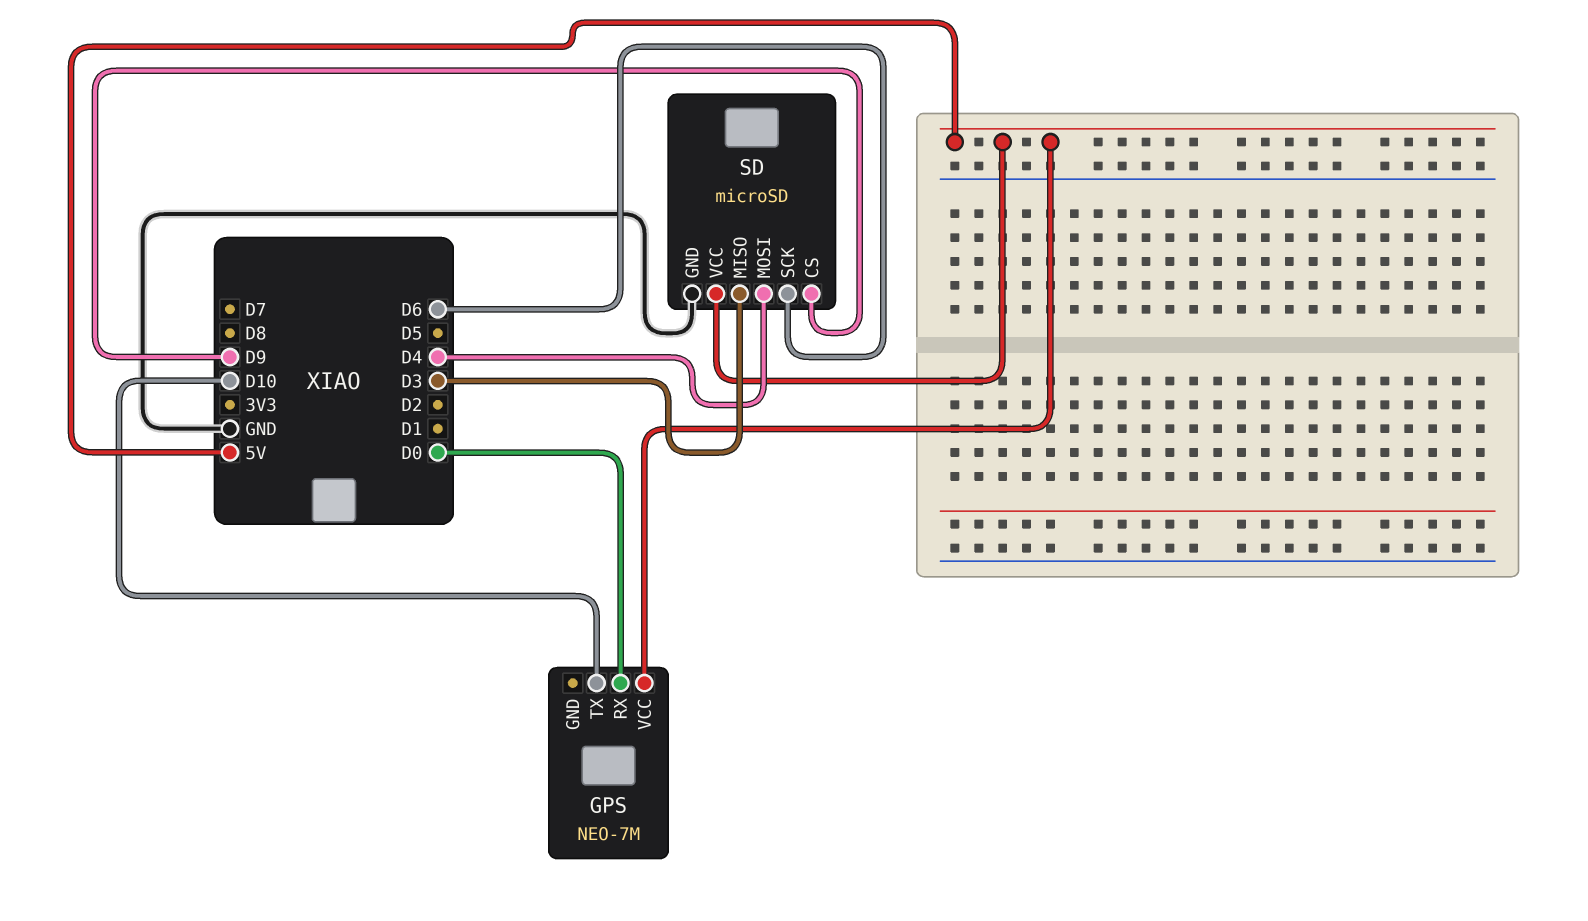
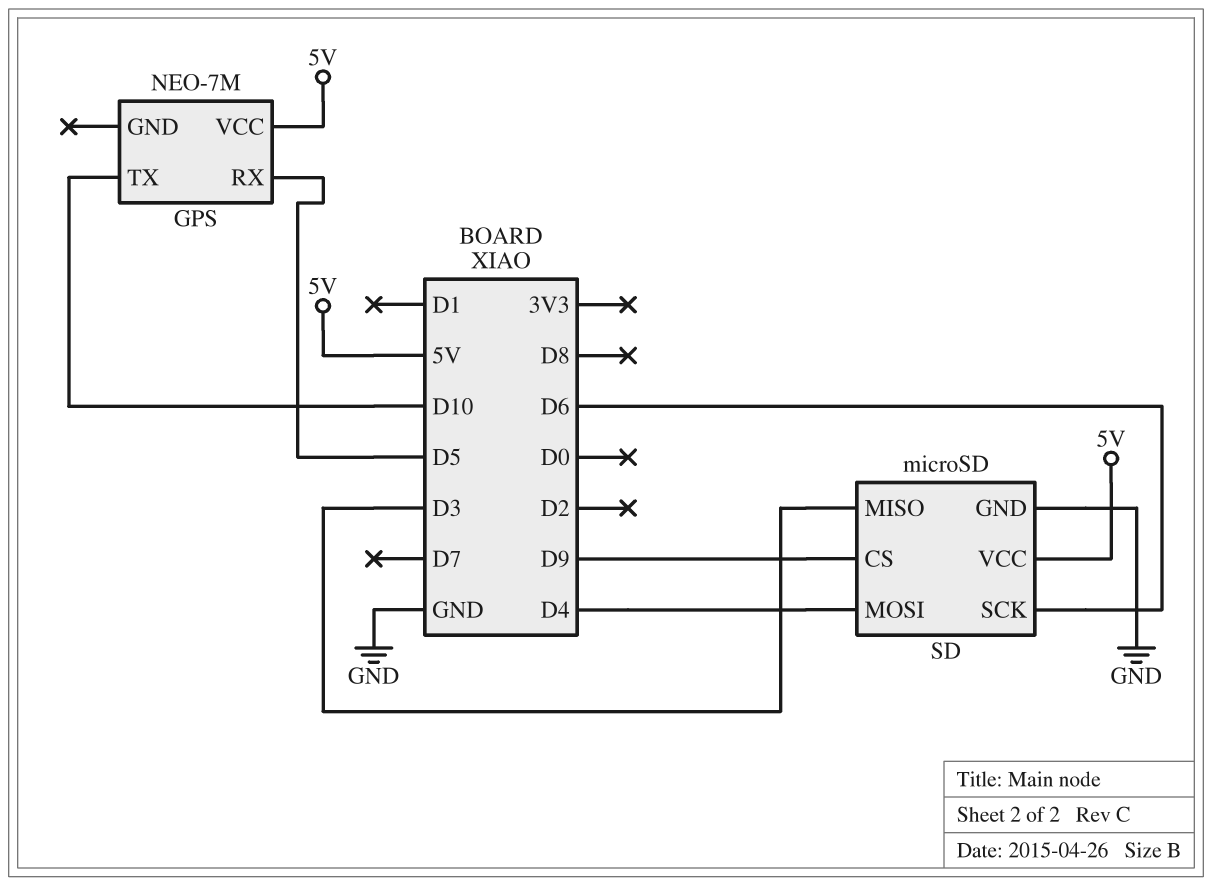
GPS pin RX: D0 -> D5

